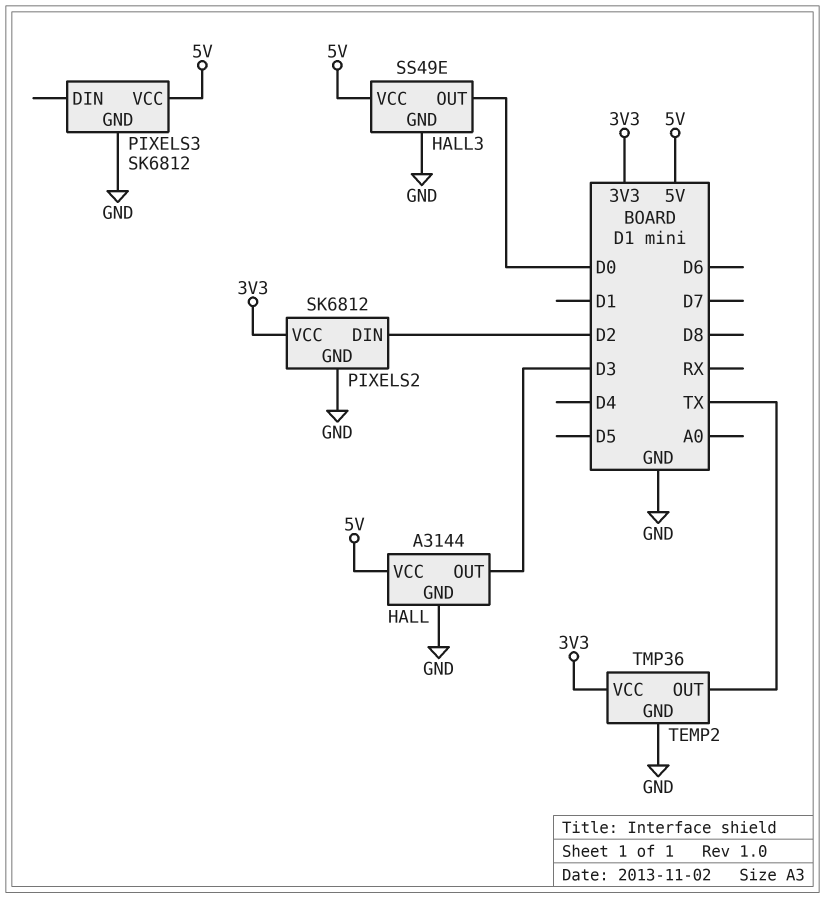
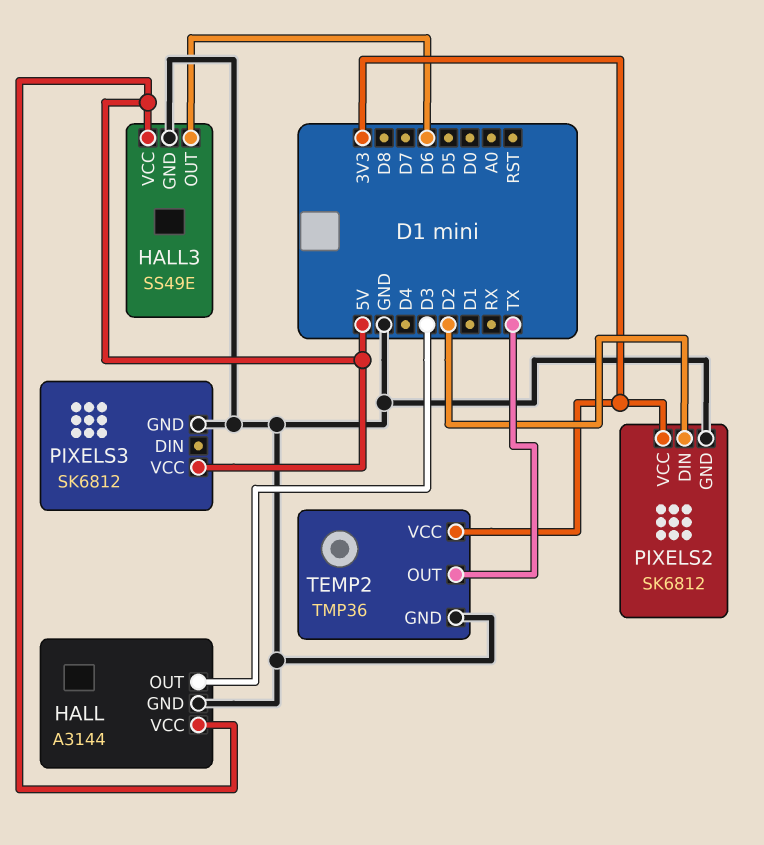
HALL3 pin OUT: D0 -> D6

